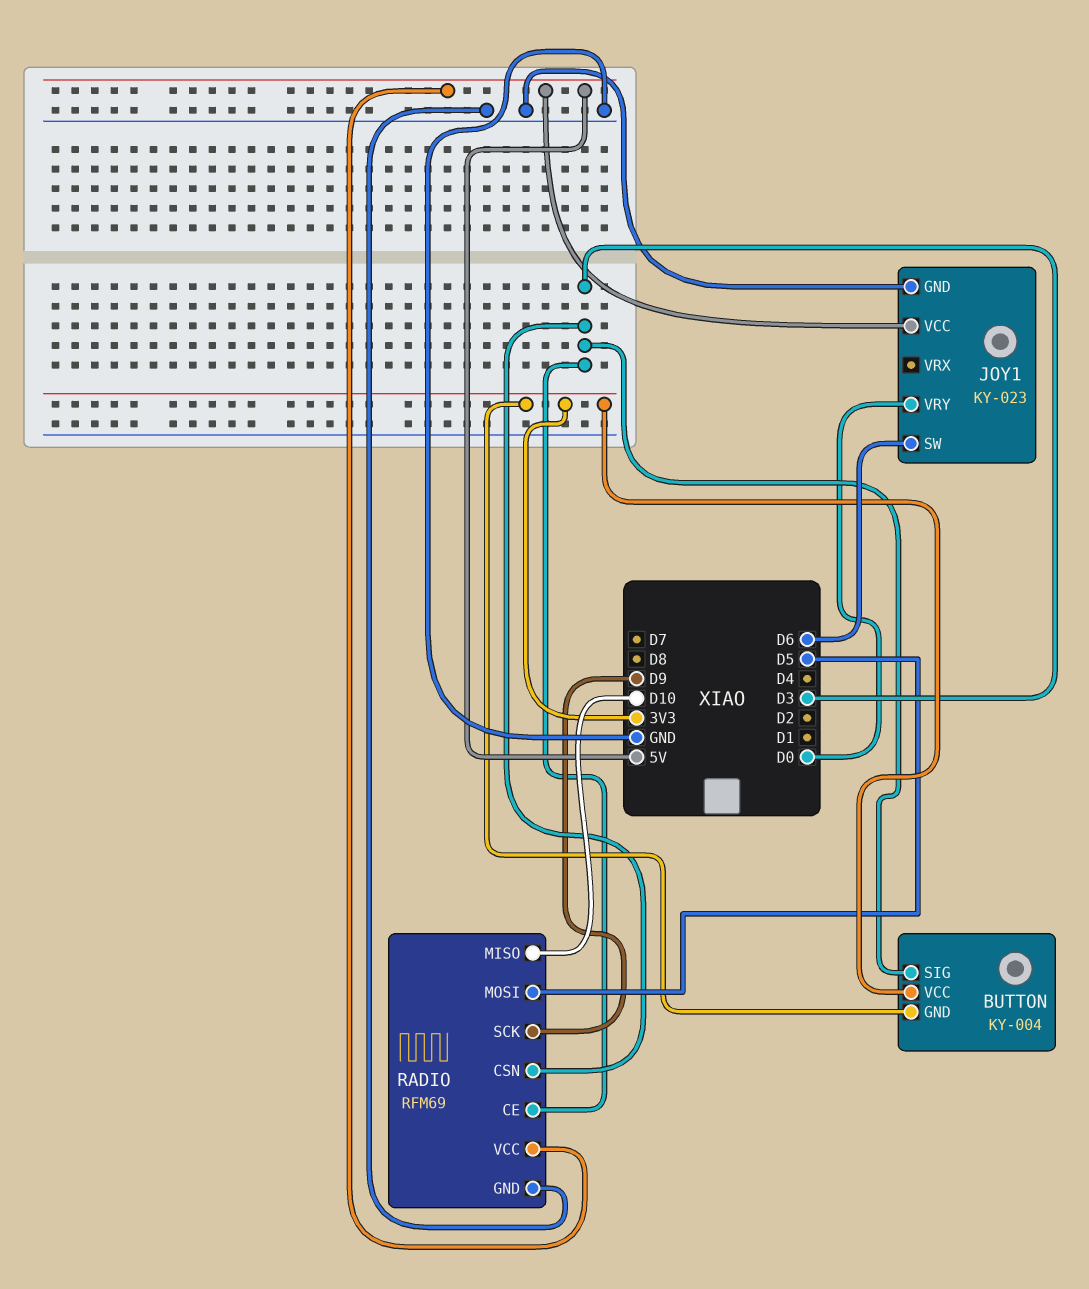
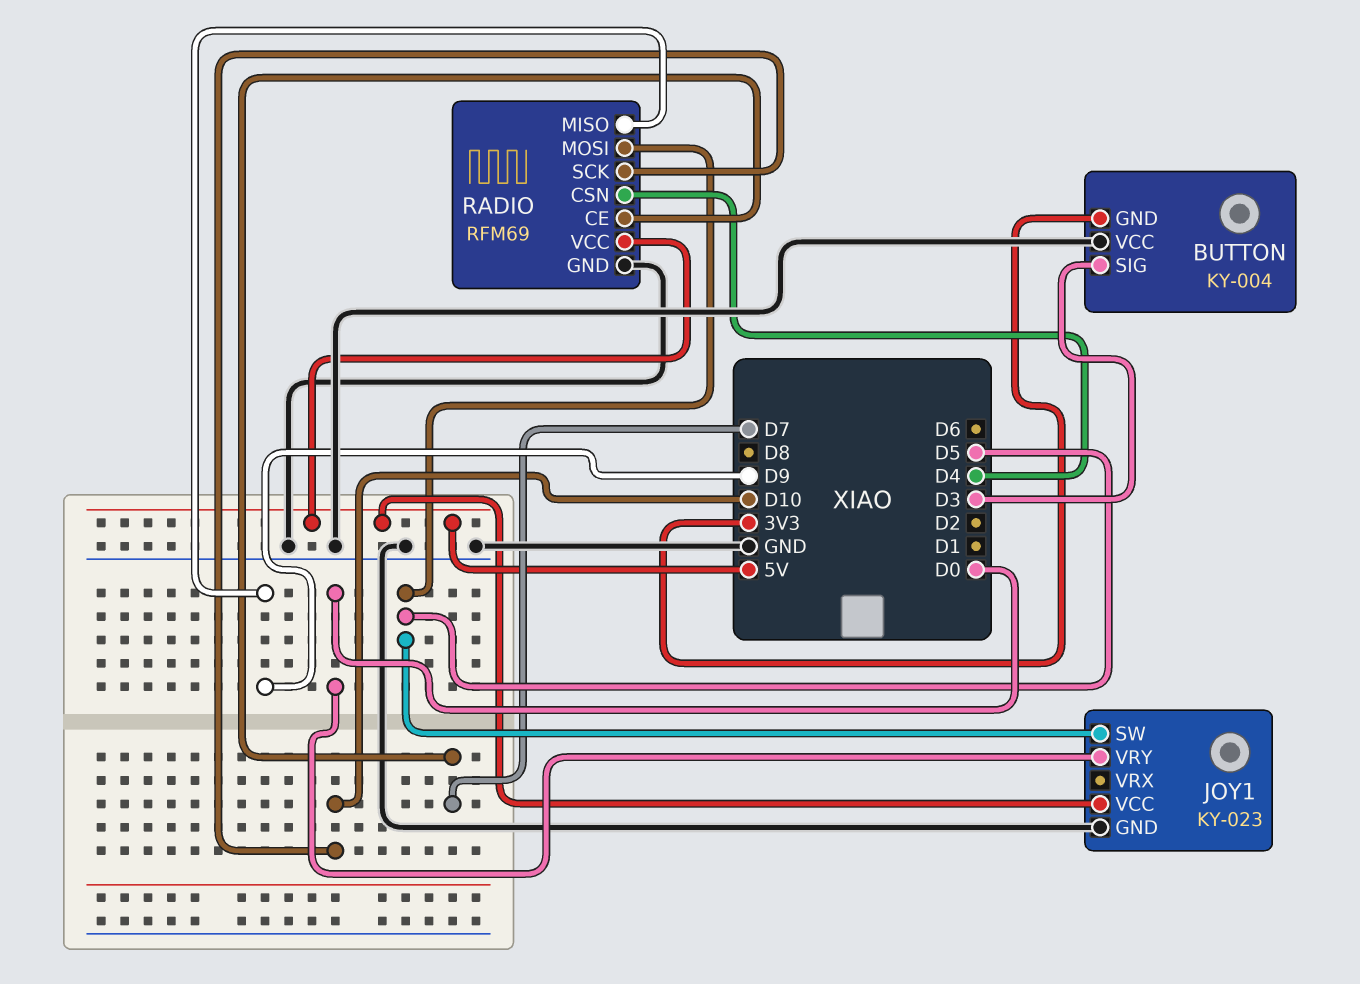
BUTTON pin VCC: 3V3 -> GND
JOY1 pin SW: D6 -> D5
RADIO pin CE: D3 -> D7
RADIO pin CSN: D3 -> D4
RADIO pin MISO: D10 -> D9
RADIO pin SCK: D9 -> D10

